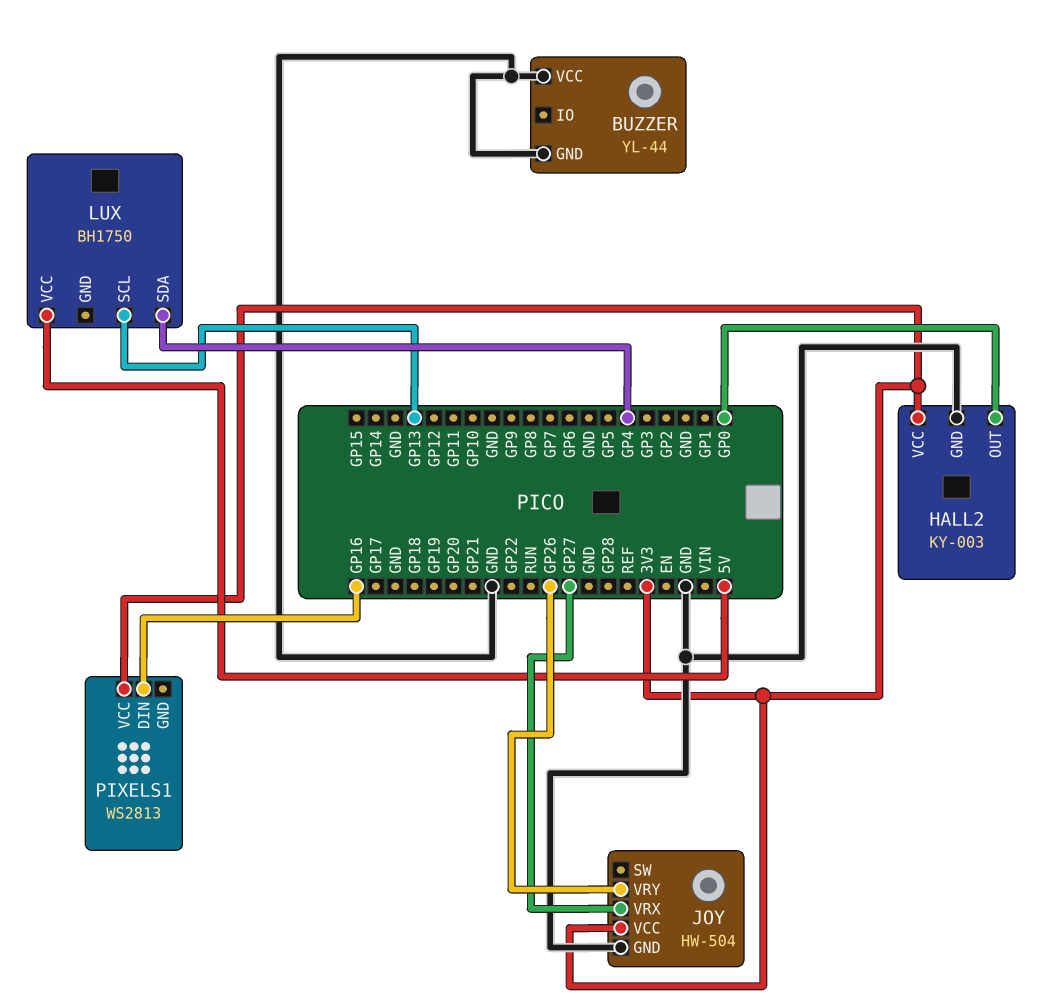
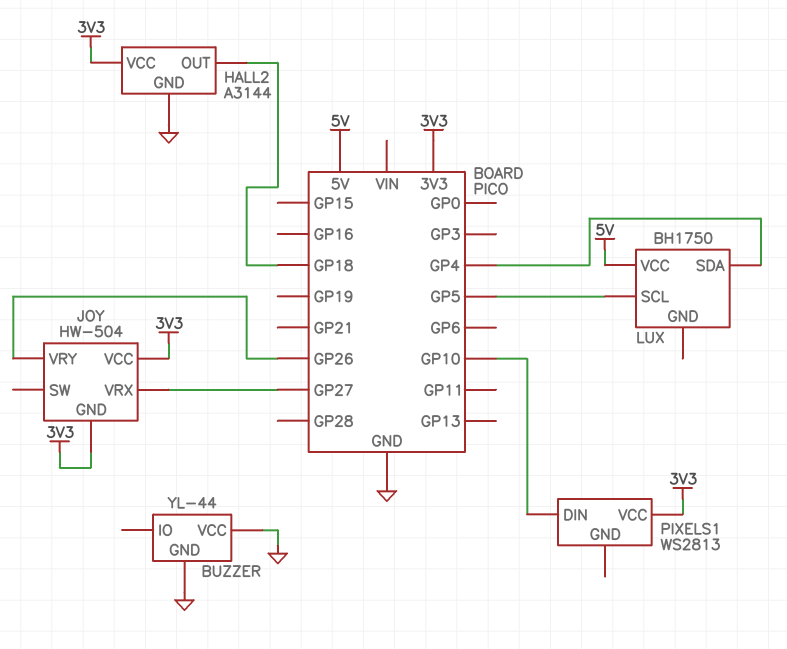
HALL2: KY-003 -> A3144
HALL2 pin OUT: GP0 -> GP18
JOY pin GND: GND -> 3V3
LUX pin SCL: GP13 -> GP5
PIXELS1 pin DIN: GP16 -> GP10

